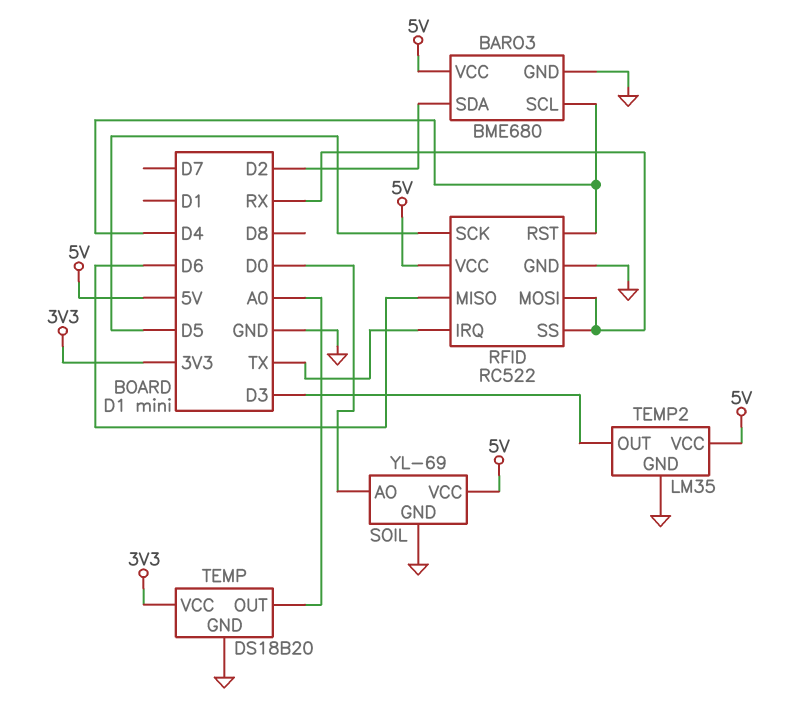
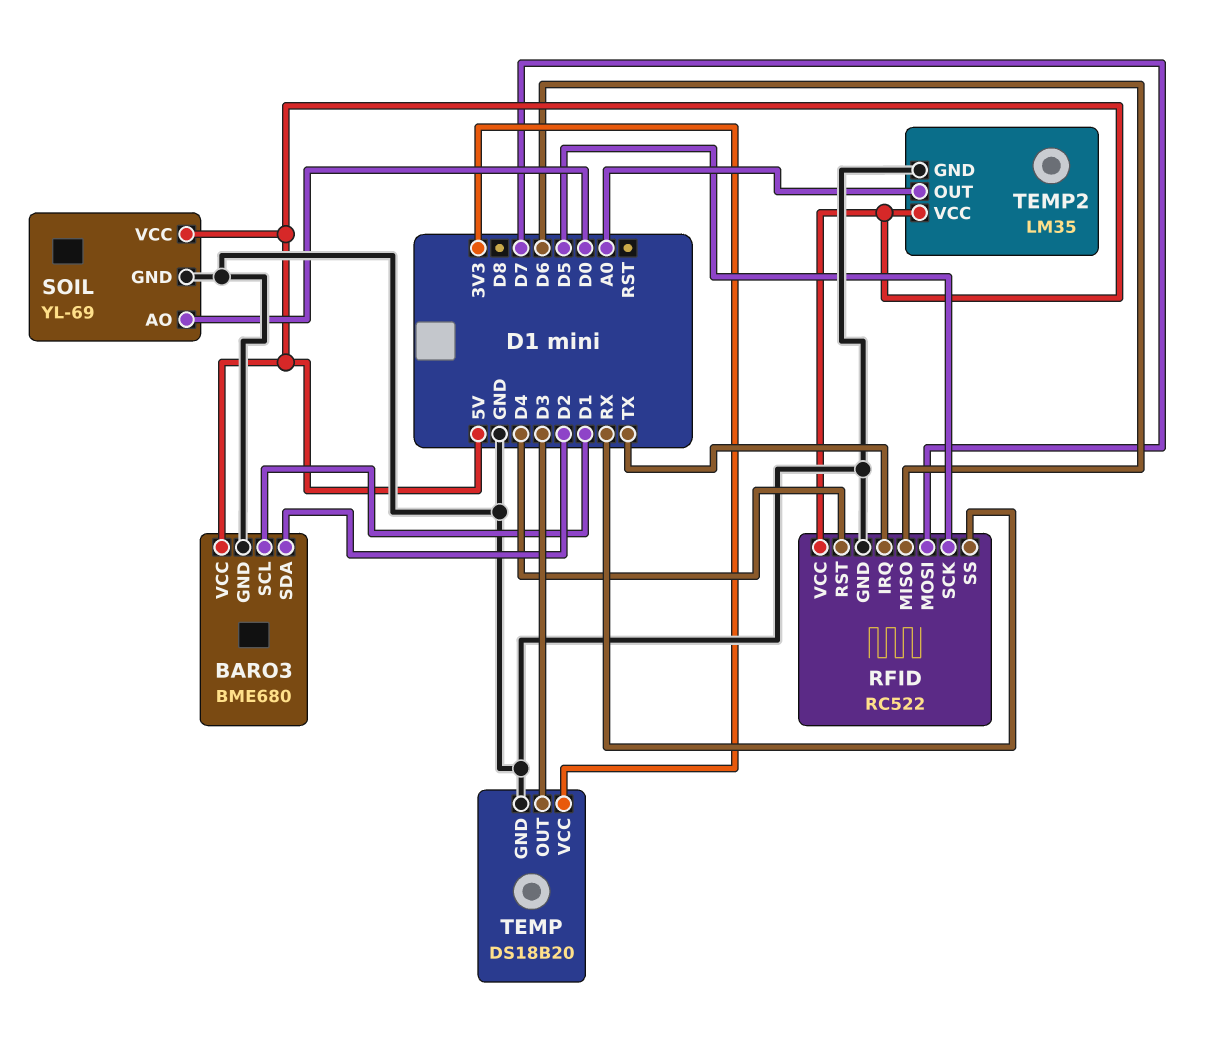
BARO3 pin SCL: D4 -> D1
RFID pin MOSI: RX -> D7
TEMP pin OUT: A0 -> D3
TEMP2 pin OUT: D3 -> A0

